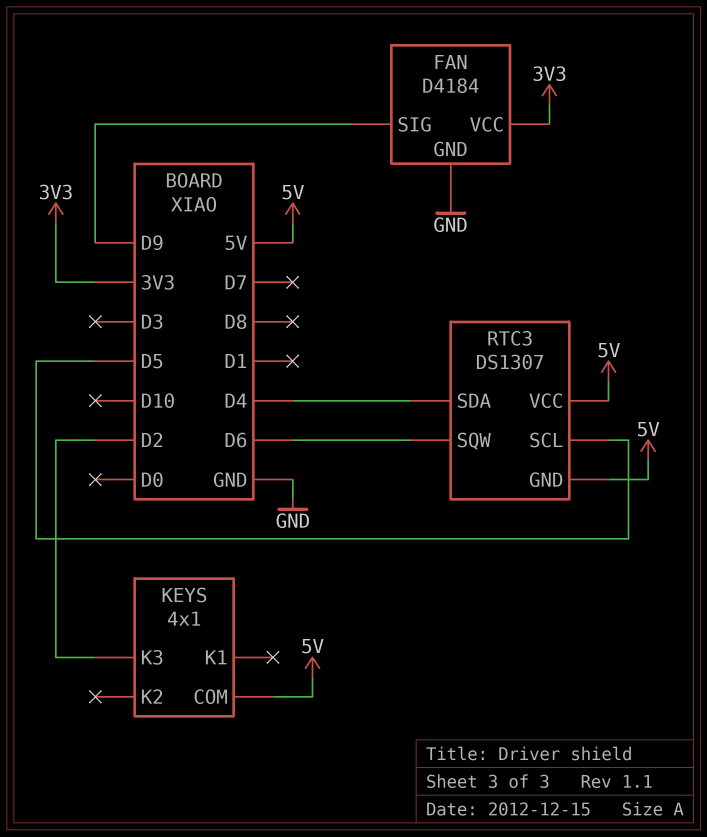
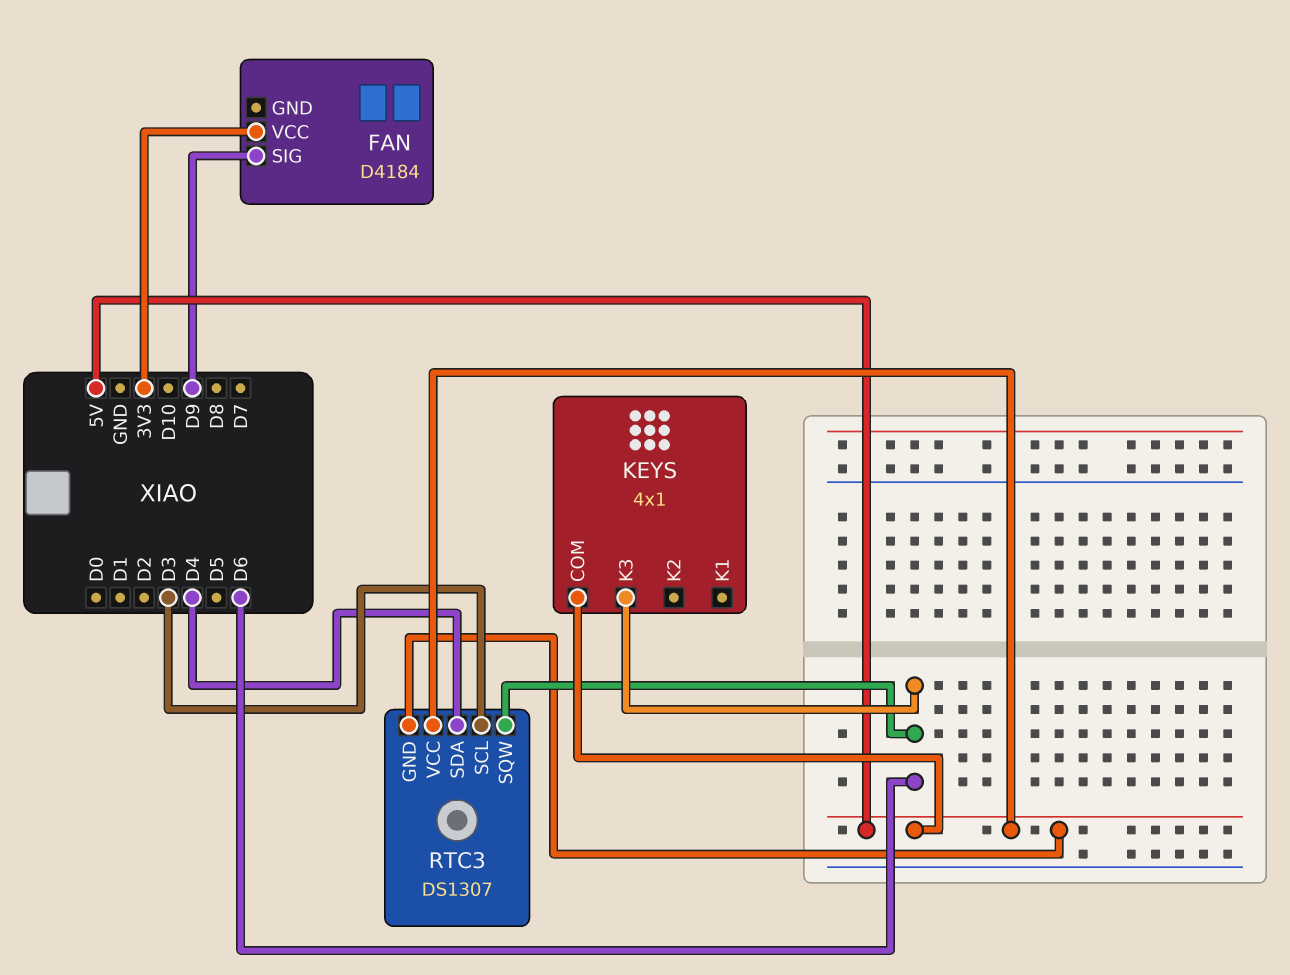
FAN pin GND: GND -> none
KEYS pin K3: D2 -> D6
RTC3 pin SCL: D5 -> D3

